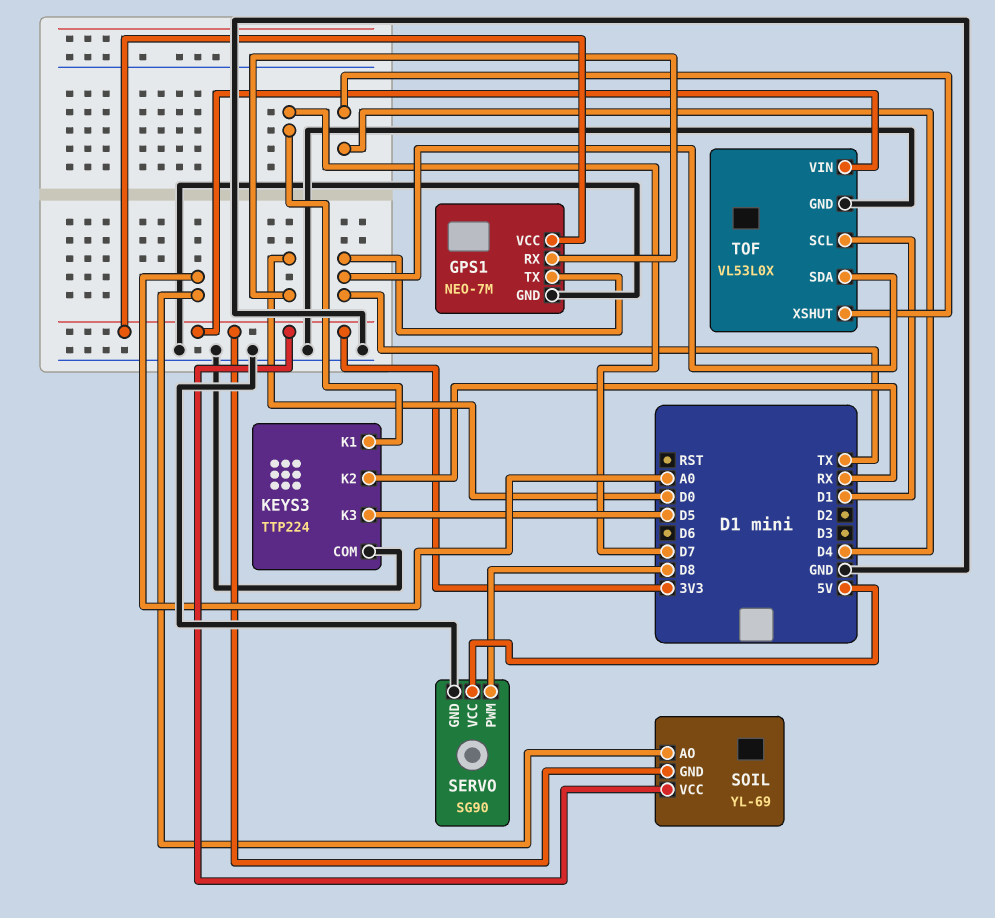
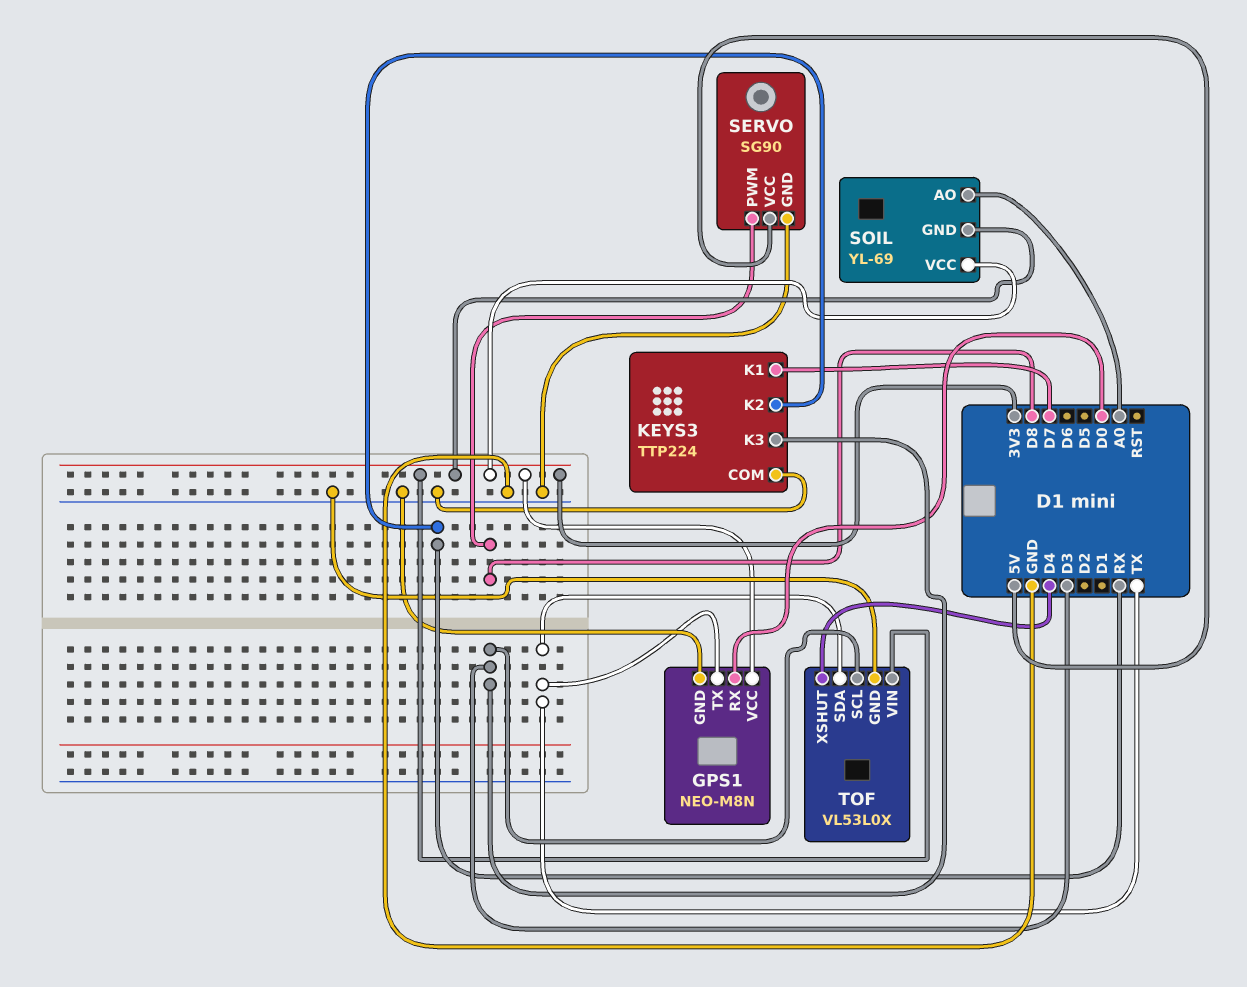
GPS1: NEO-7M -> NEO-M8N
KEYS3 pin K3: D5 -> D3
TOF pin SCL: D1 -> D3

